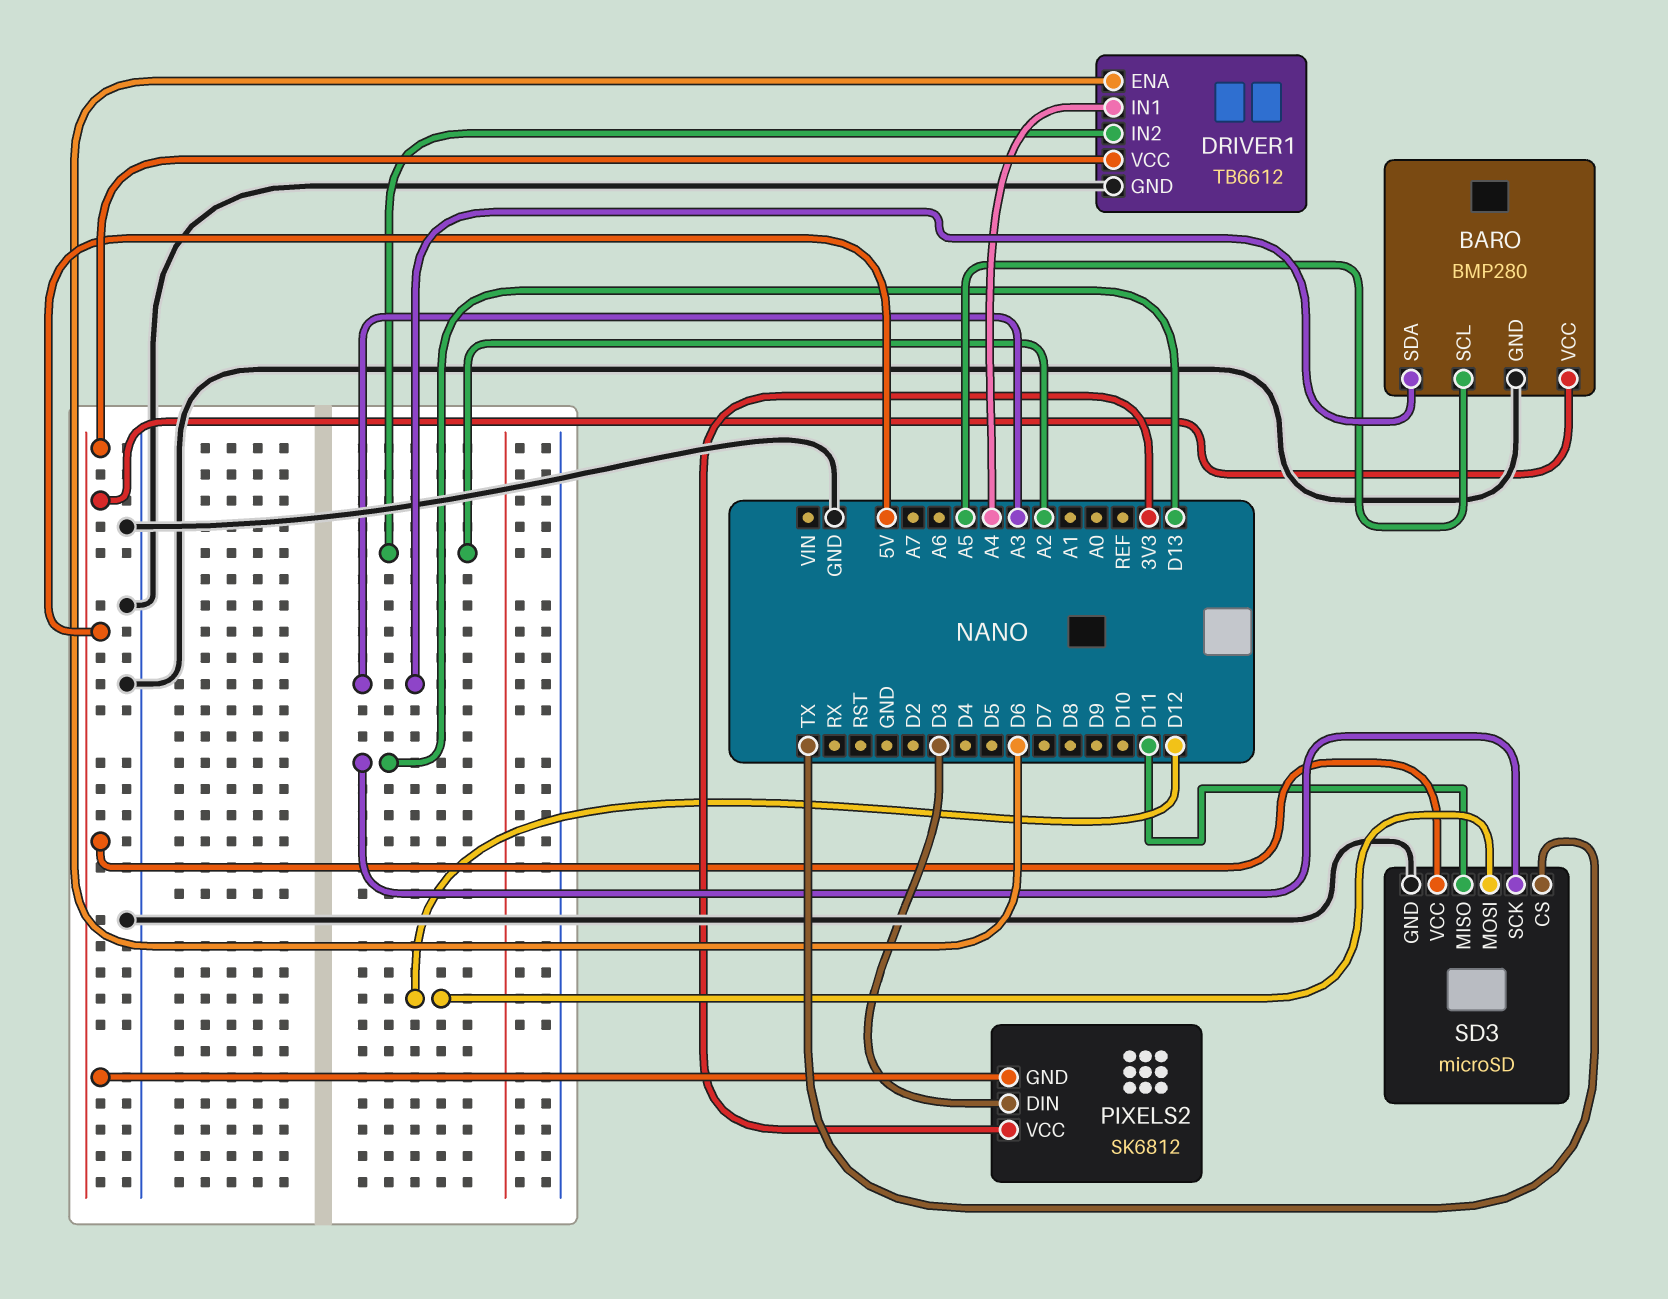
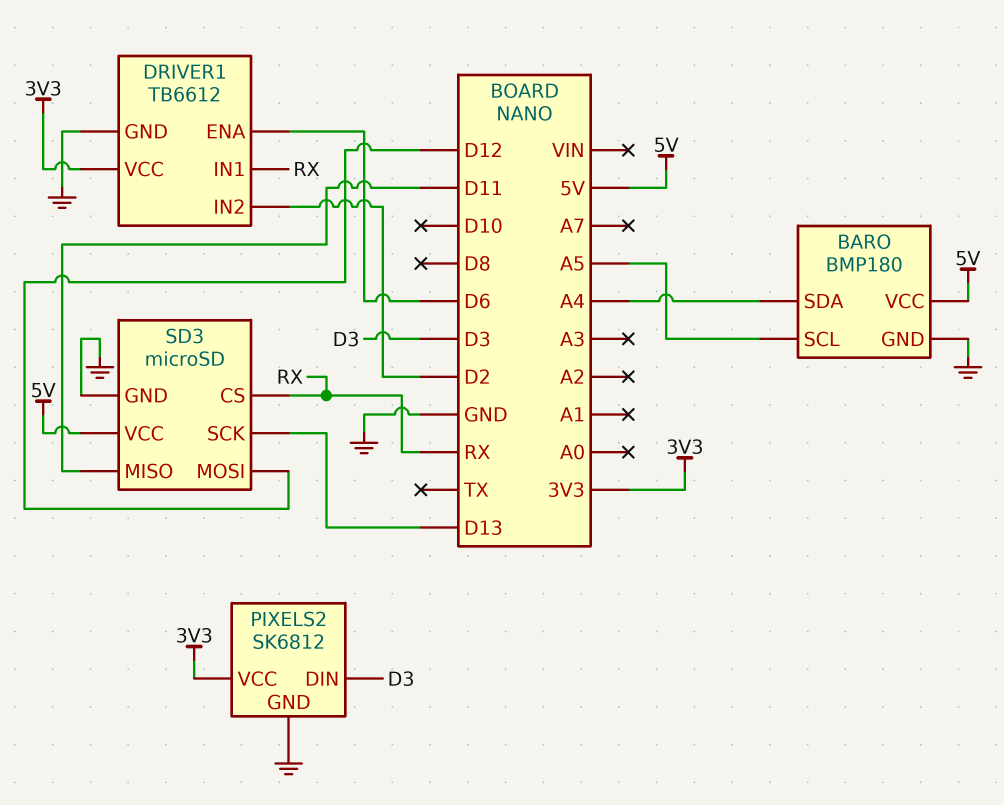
BARO: BMP280 -> BMP180
BARO pin SDA: A3 -> A4
DRIVER1 pin IN1: A4 -> RX
DRIVER1 pin IN2: A2 -> D2
DRIVER1 pin VCC: 5V -> 3V3
PIXELS2 pin GND: 5V -> GND
SD3 pin CS: TX -> RX

